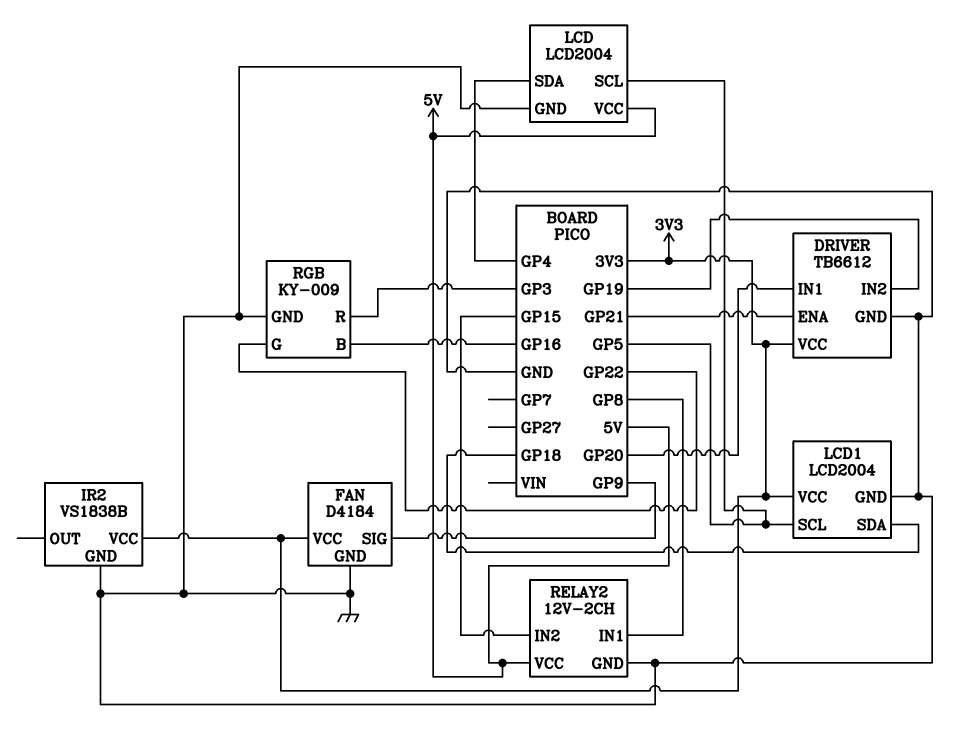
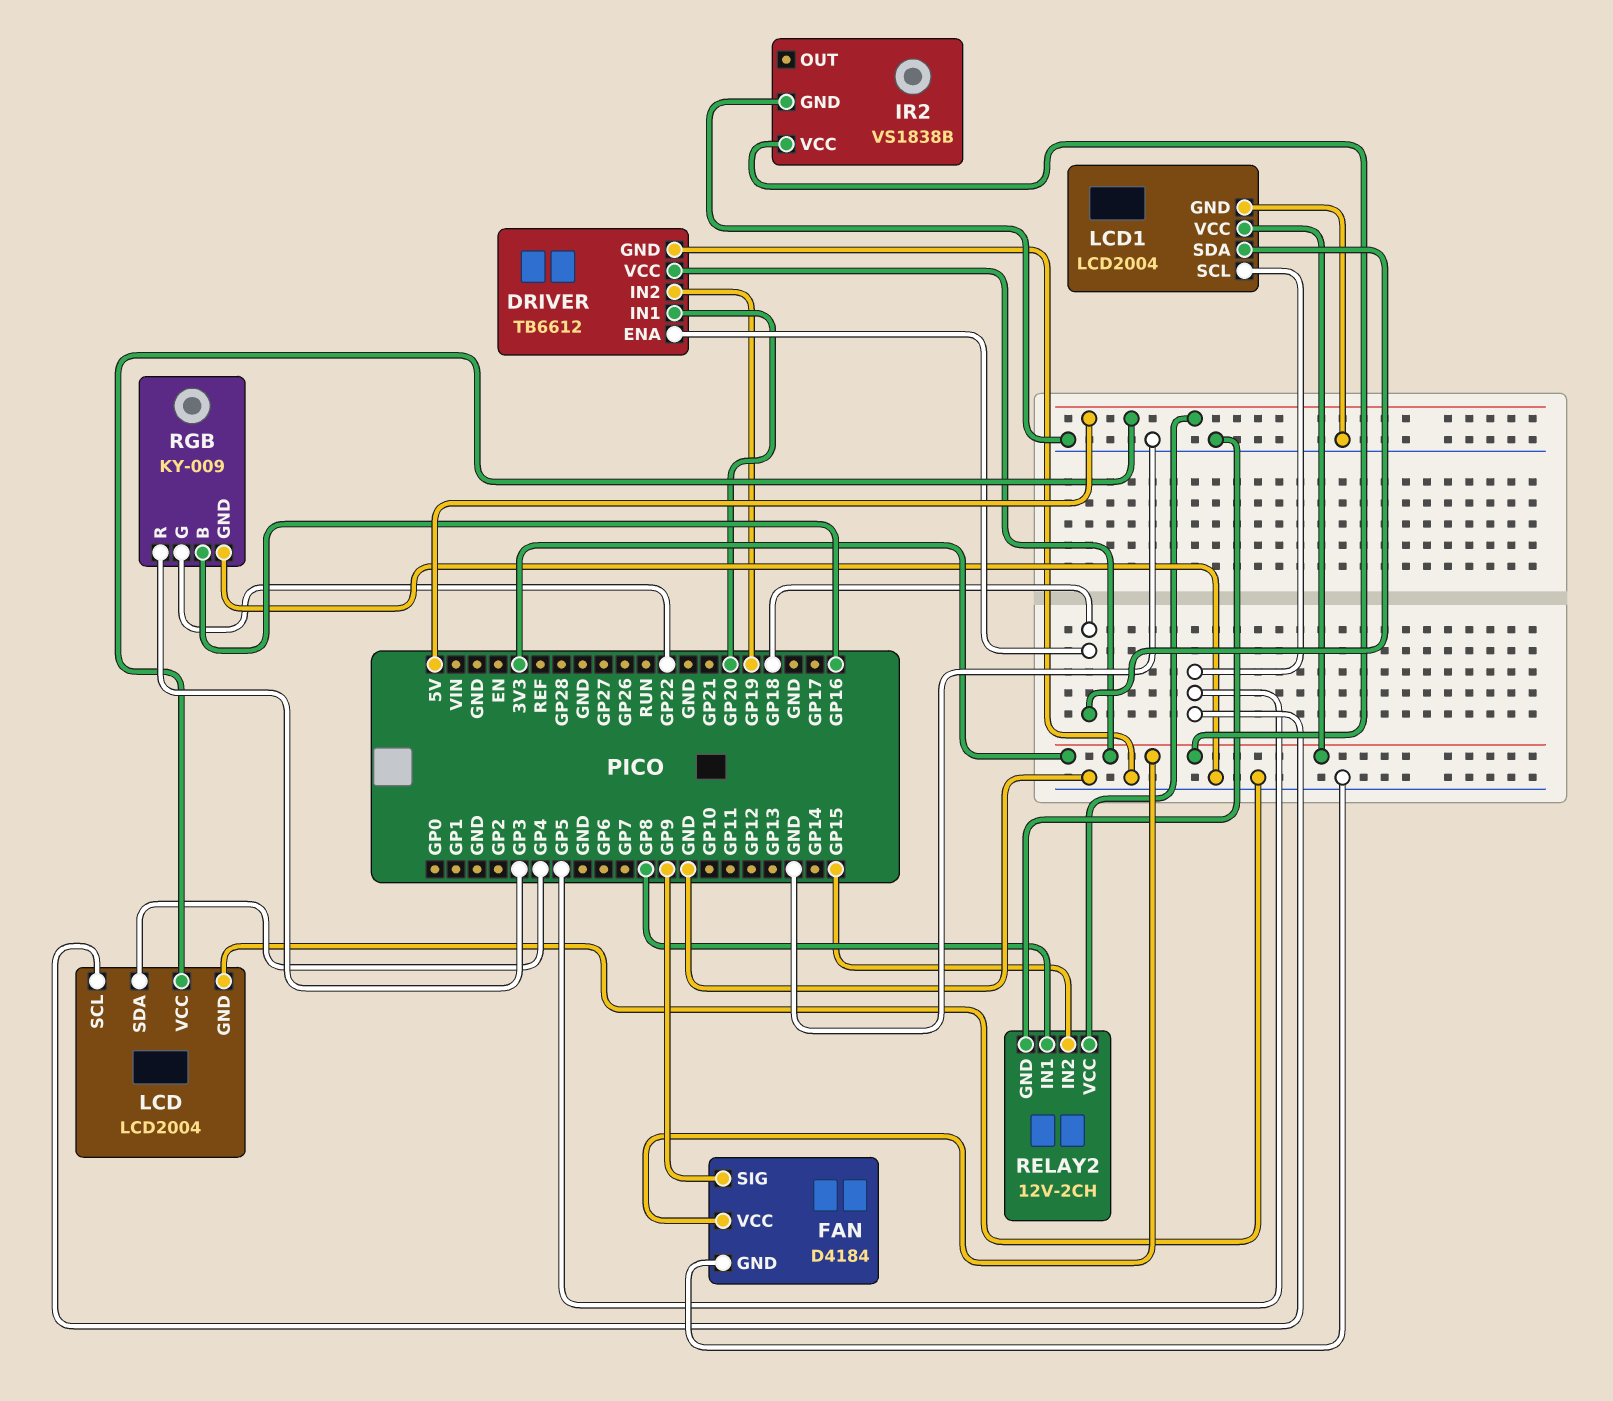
DRIVER pin ENA: GP21 -> GP18

